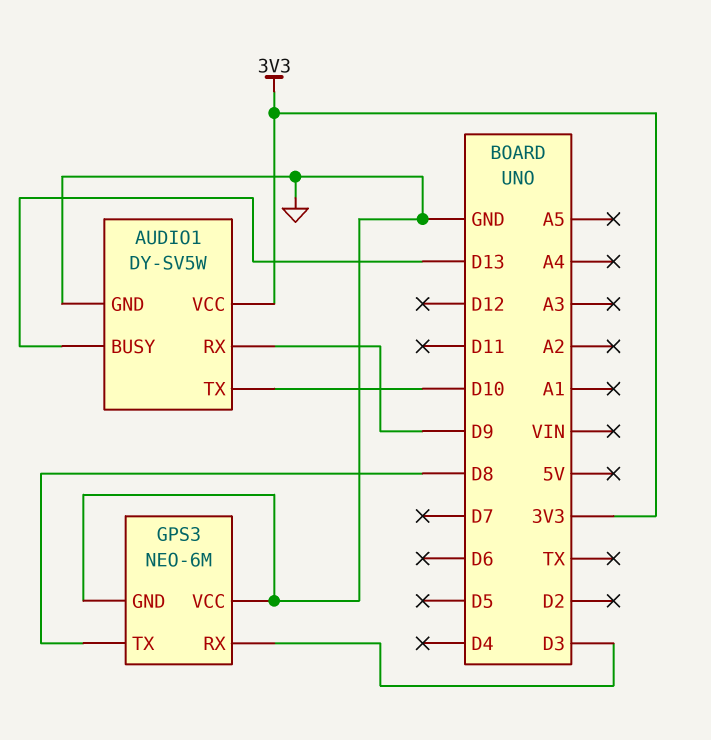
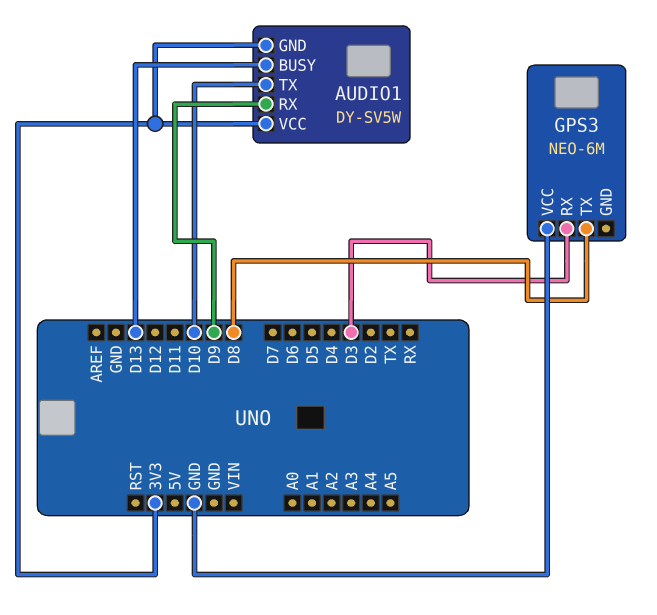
AUDIO1 pin GND: GND -> 3V3
GPS3 pin GND: GND -> none

